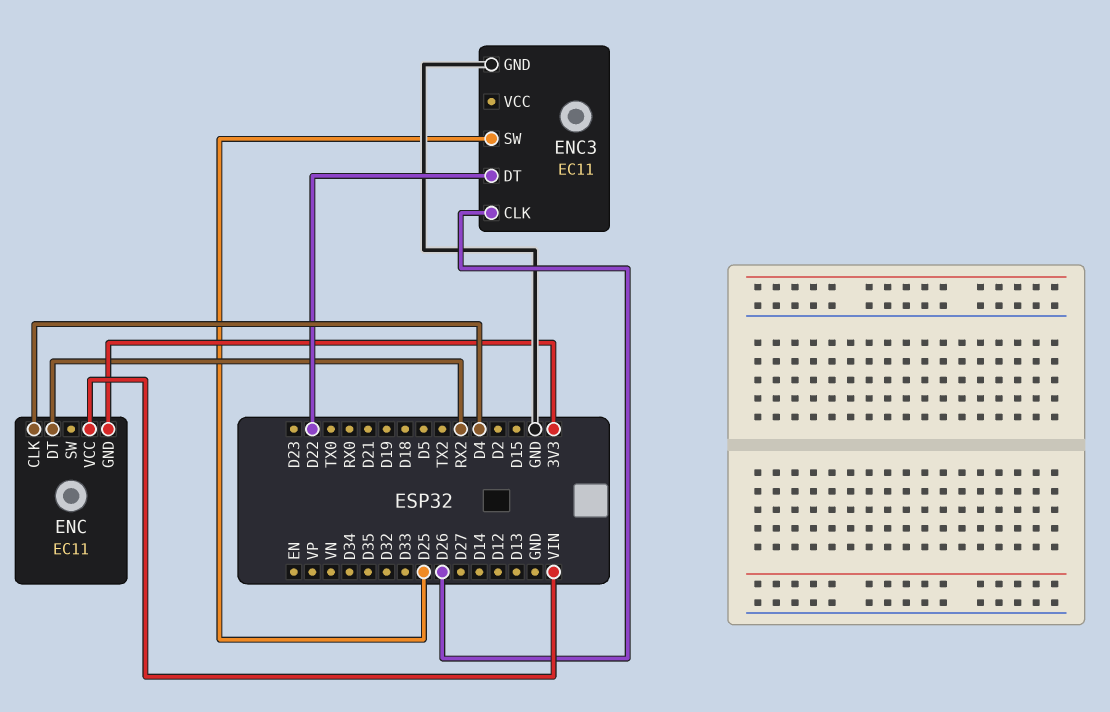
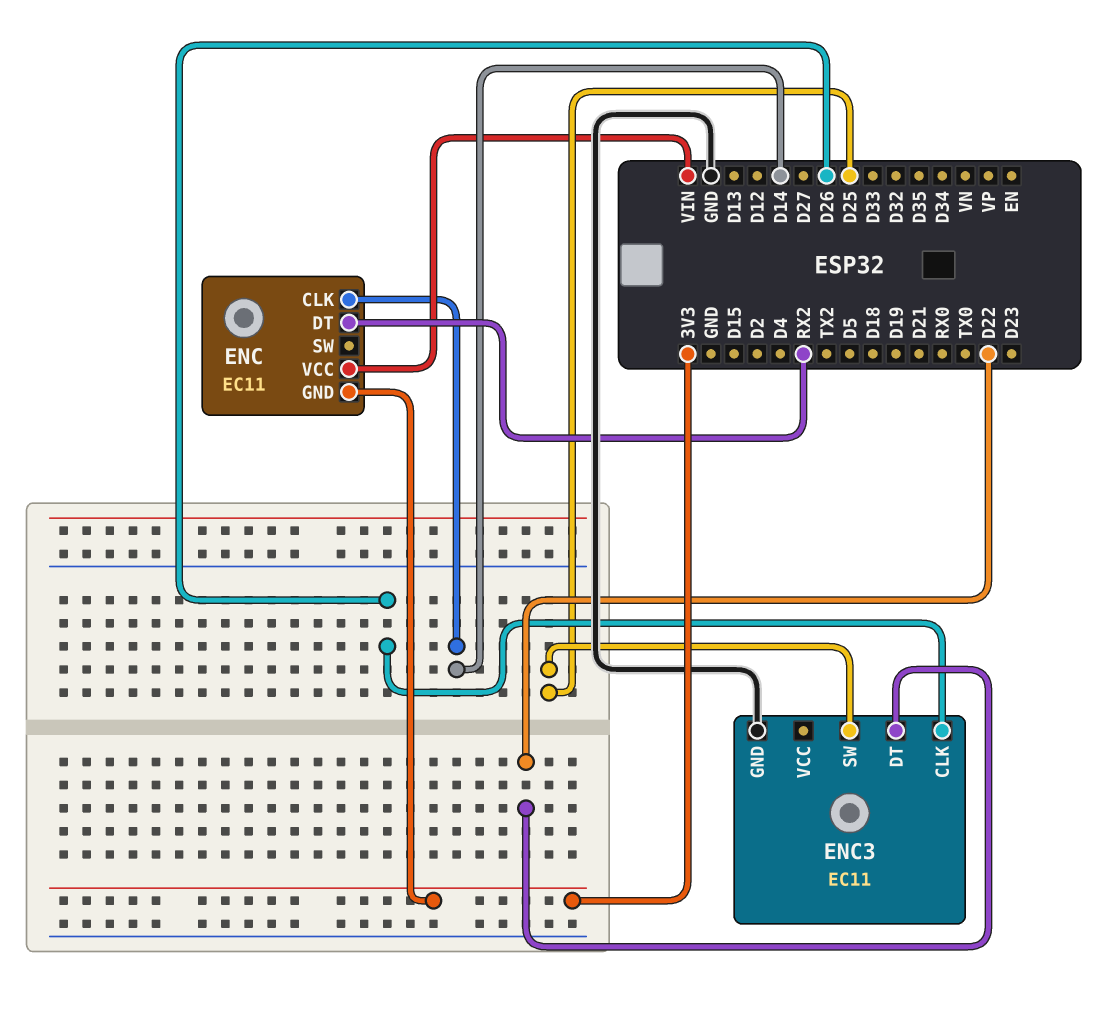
ENC pin CLK: D4 -> D14

